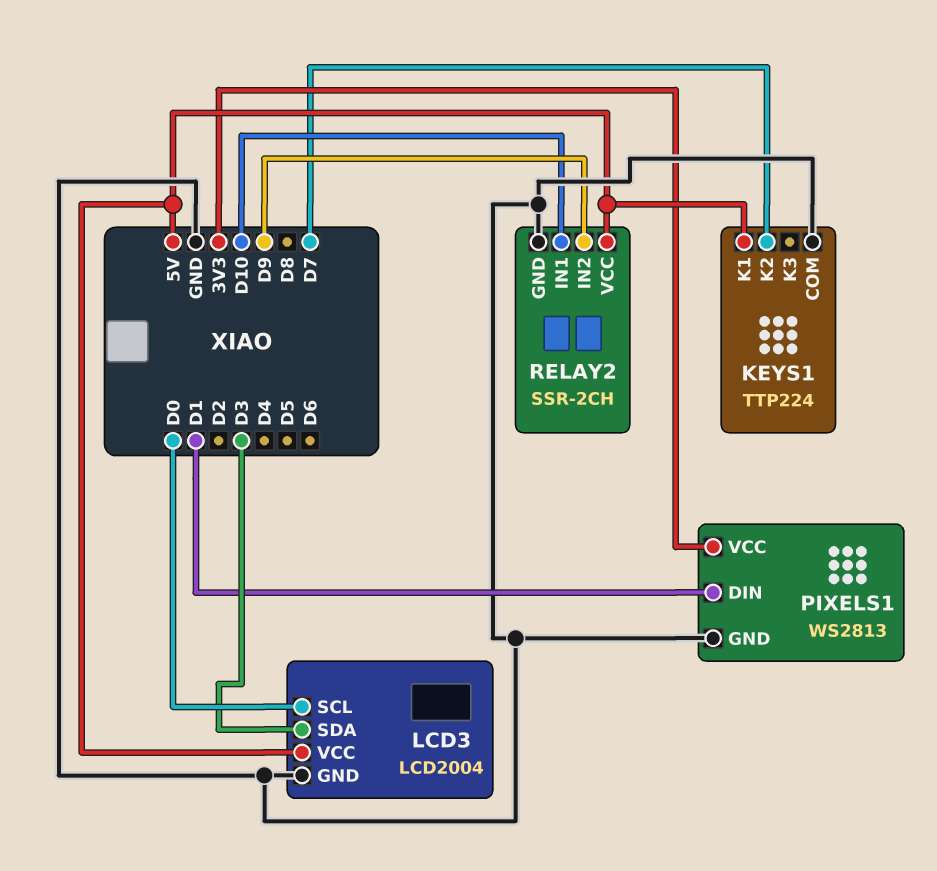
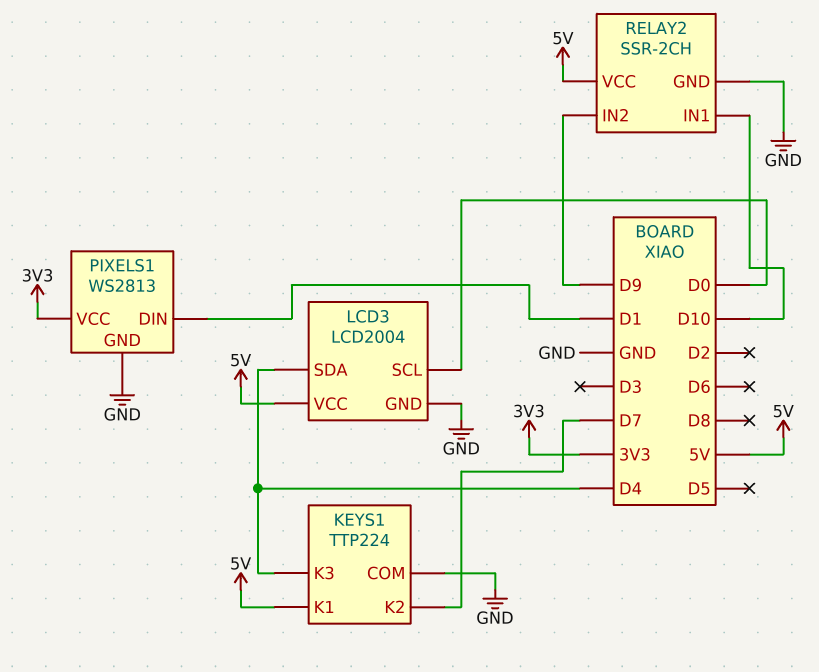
KEYS1 pin K3: none -> D4
LCD3 pin SDA: D3 -> D4

